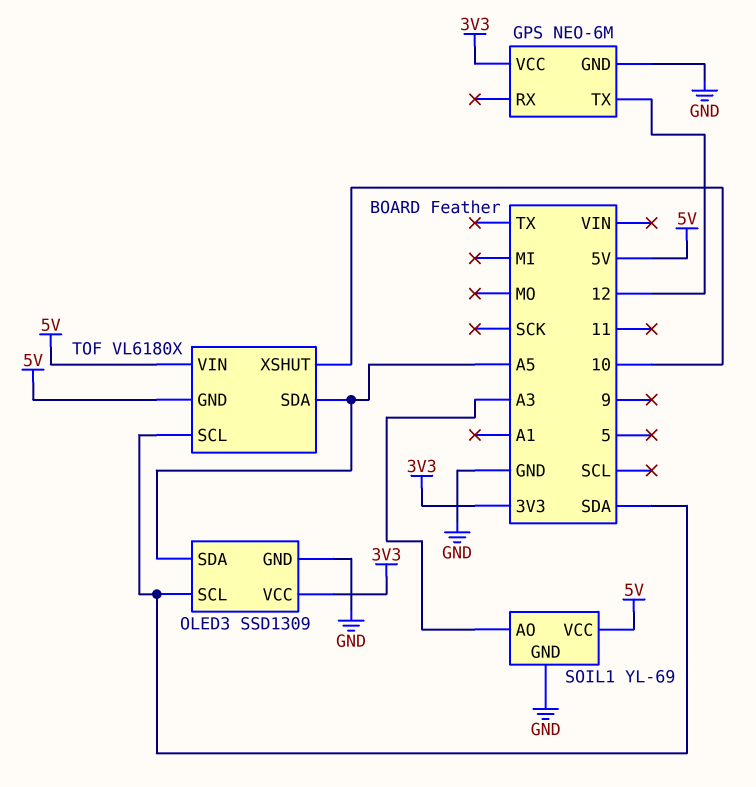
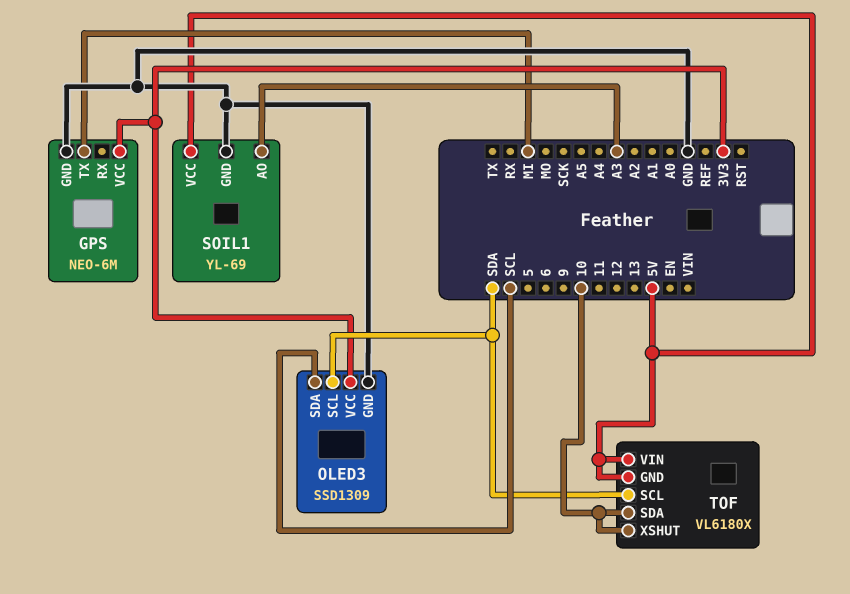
GPS pin TX: 12 -> MI
OLED3 pin SDA: A5 -> SCL
TOF pin SDA: A5 -> 10

